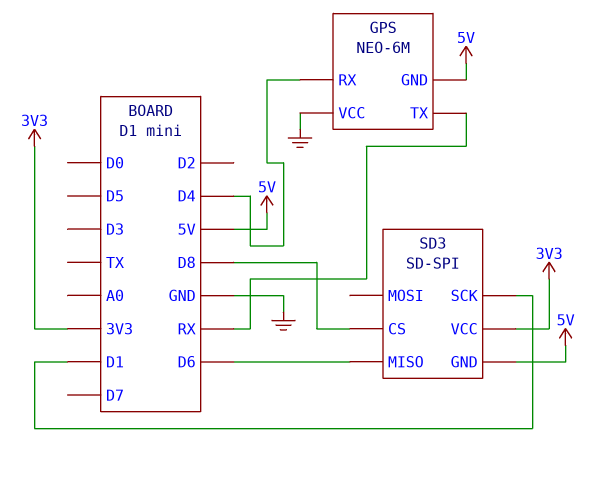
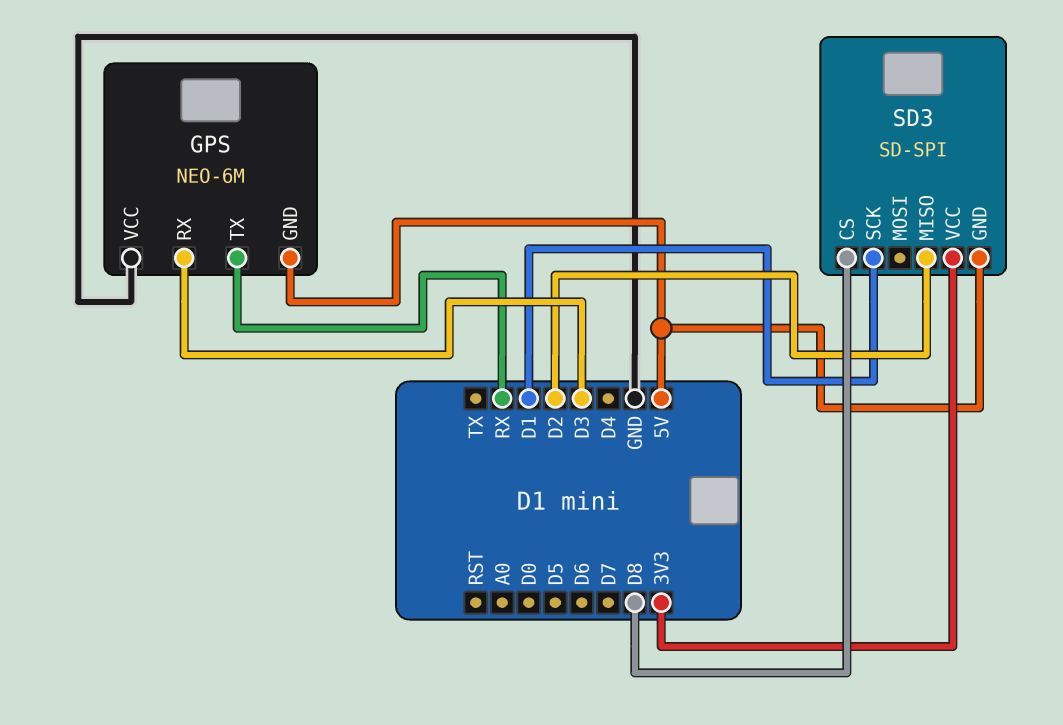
GPS pin RX: D4 -> D3
SD3 pin MISO: D6 -> D2

